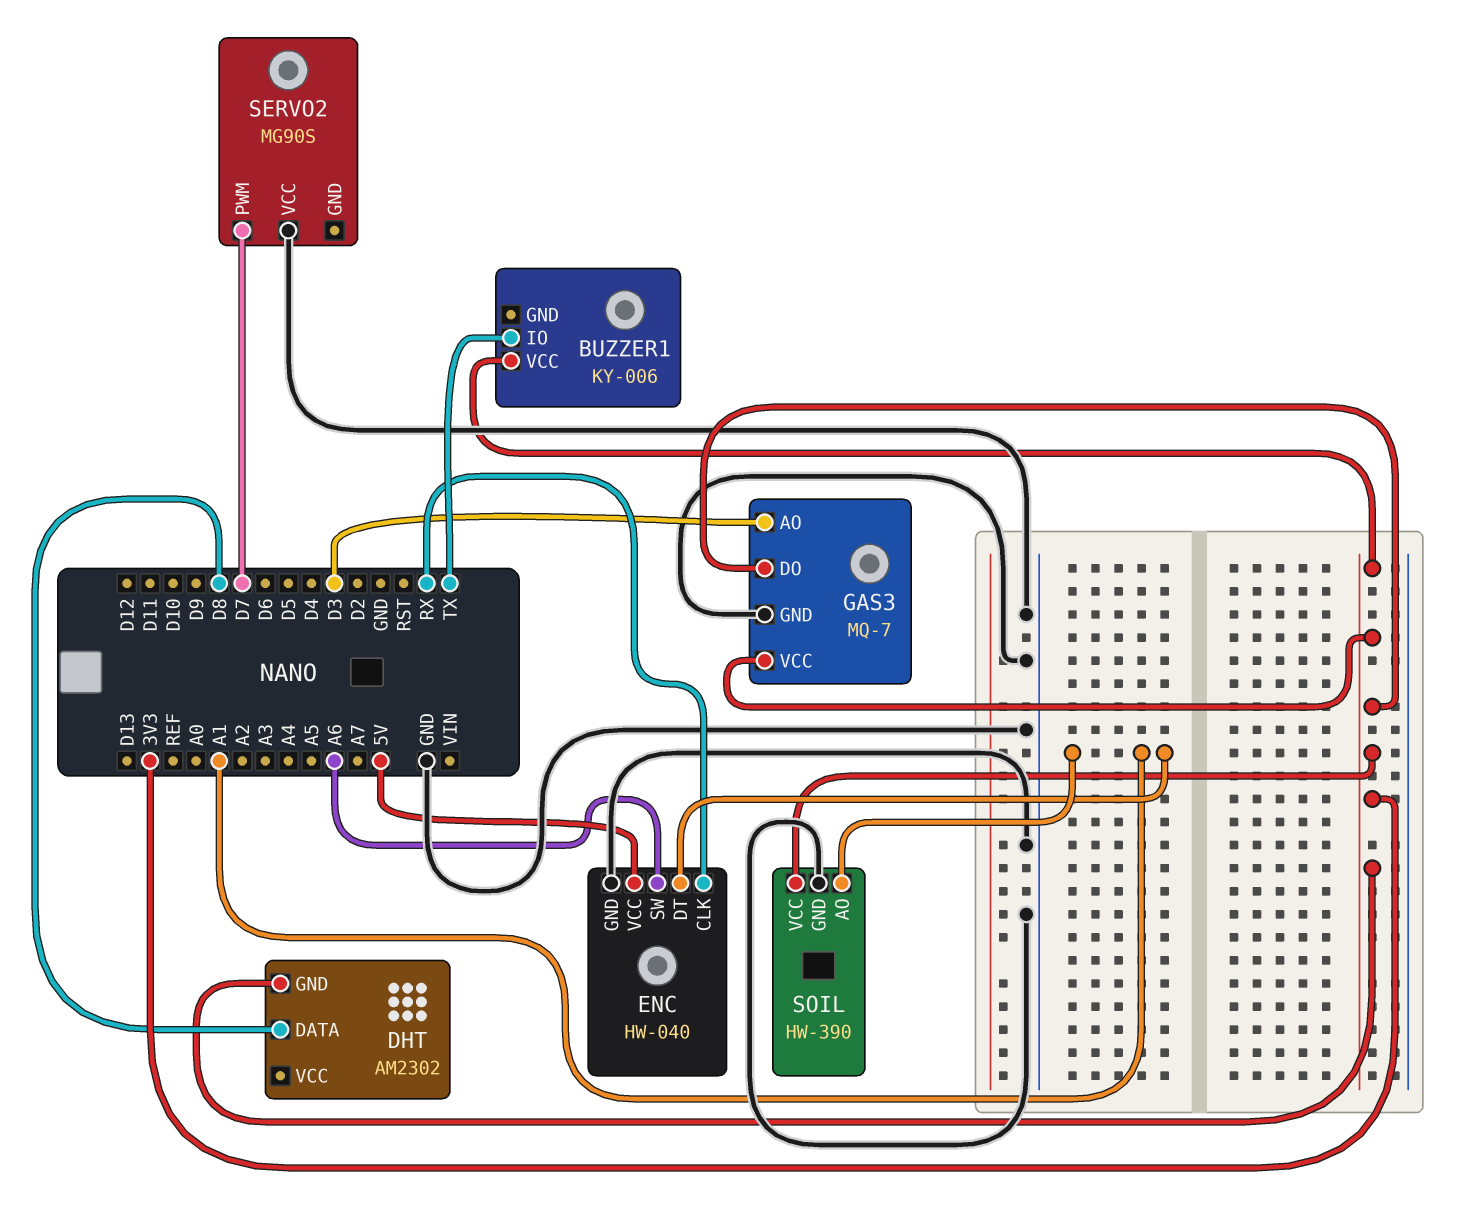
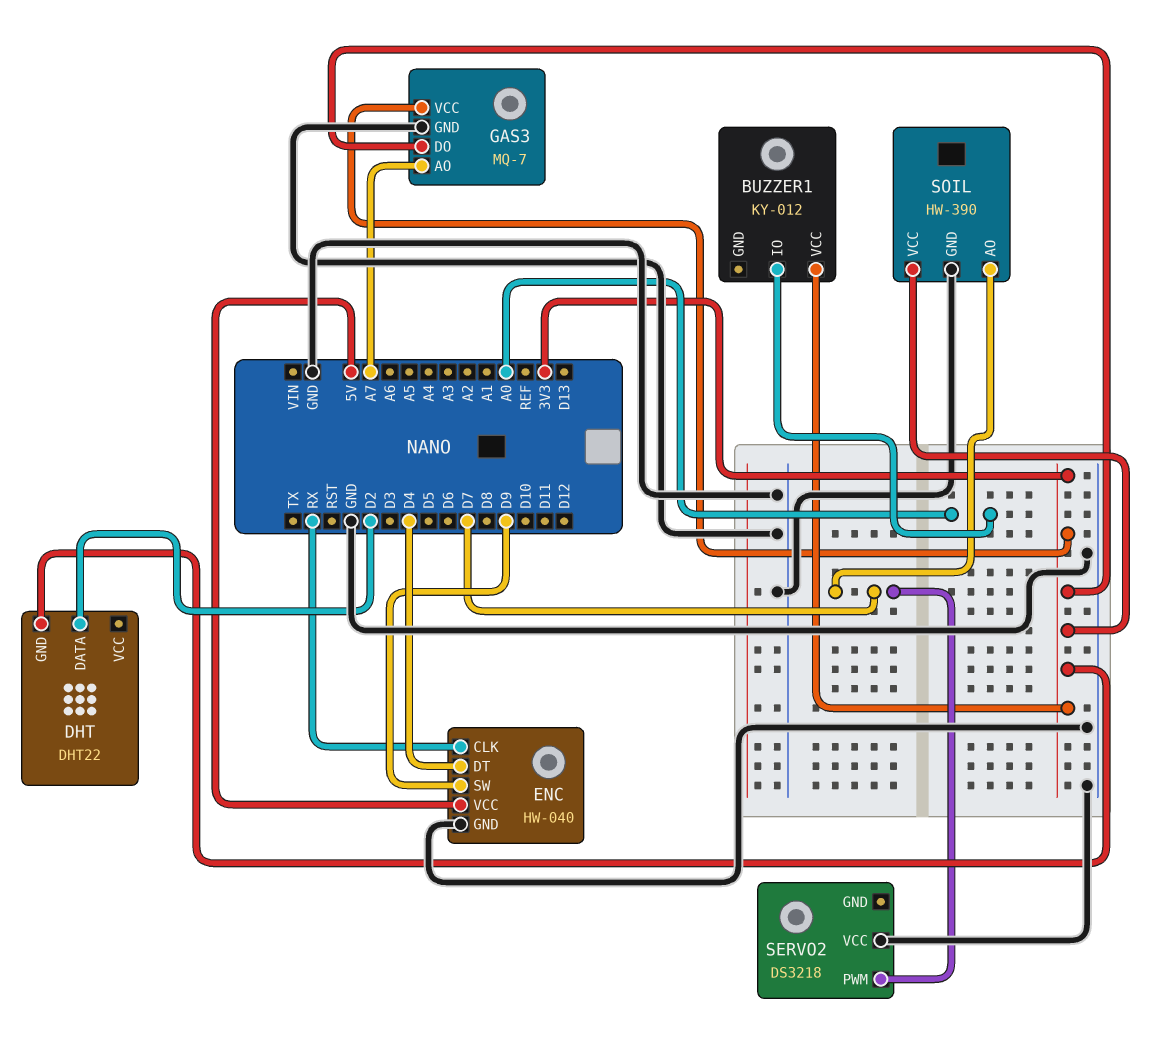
BUZZER1: KY-006 -> KY-012
BUZZER1 pin IO: TX -> A0
DHT: AM2302 -> DHT22
DHT pin DATA: D8 -> D2
ENC pin DT: A1 -> D4
ENC pin SW: A6 -> D9
GAS3 pin AO: D3 -> A7
SERVO2: MG90S -> DS3218
SOIL pin AO: A1 -> D7

